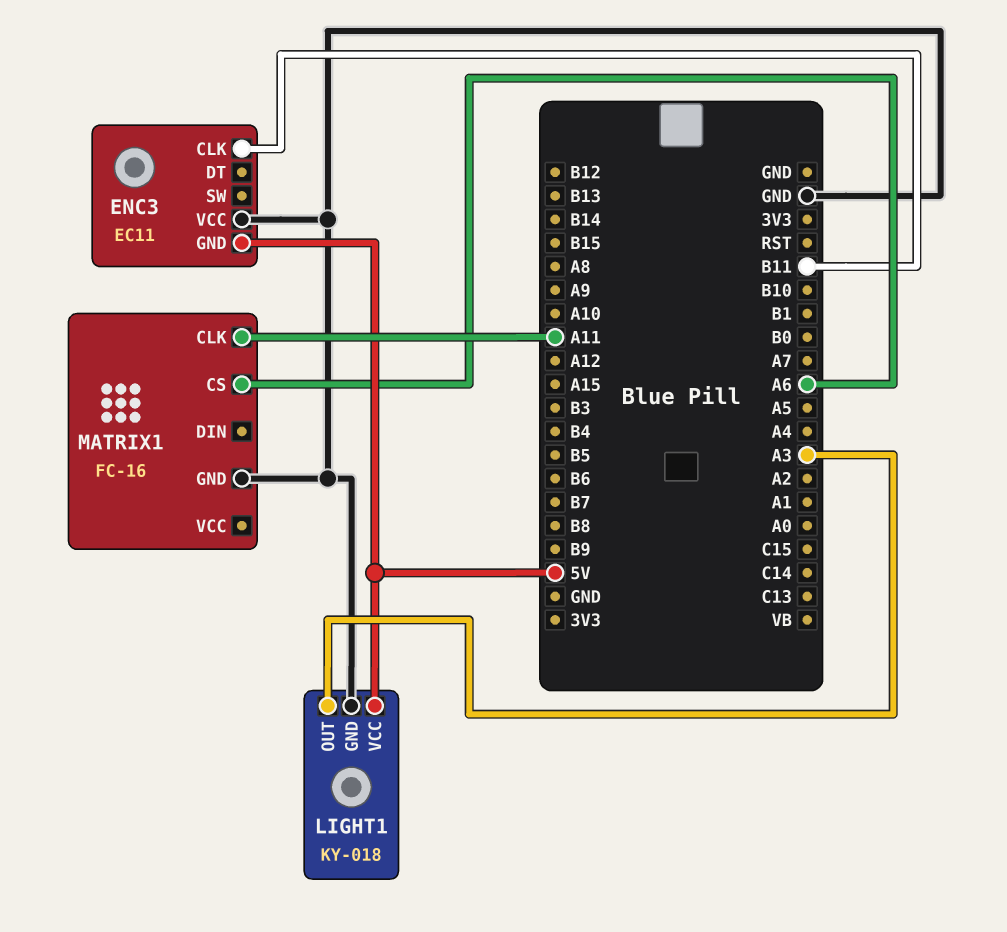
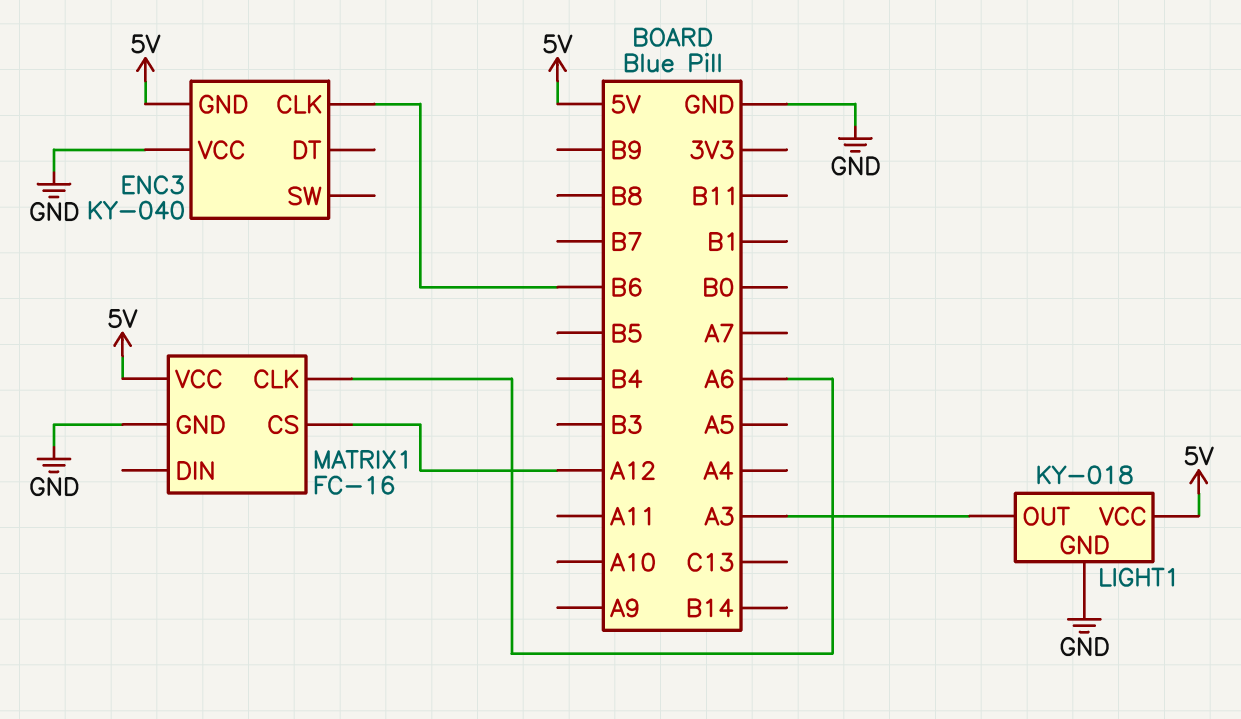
ENC3: EC11 -> KY-040
ENC3 pin CLK: B11 -> B6
MATRIX1 pin CLK: A11 -> A6
MATRIX1 pin CS: A6 -> A12
MATRIX1 pin VCC: none -> 5V

